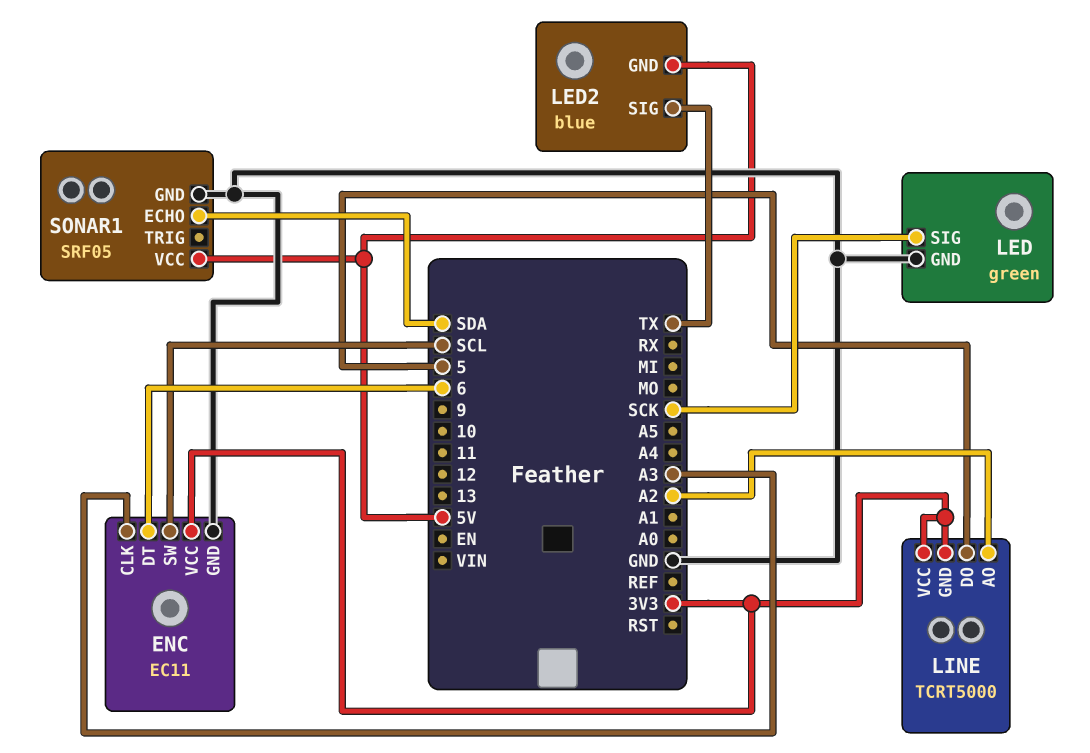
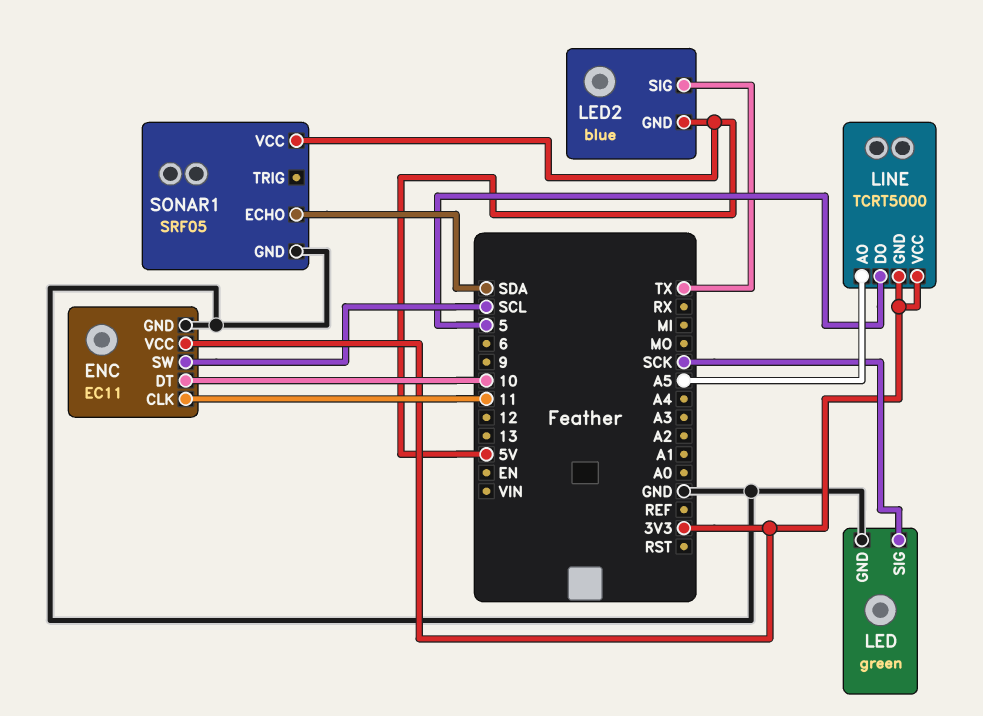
ENC pin CLK: A3 -> 11
ENC pin DT: 6 -> 10
LINE pin AO: A2 -> A5

